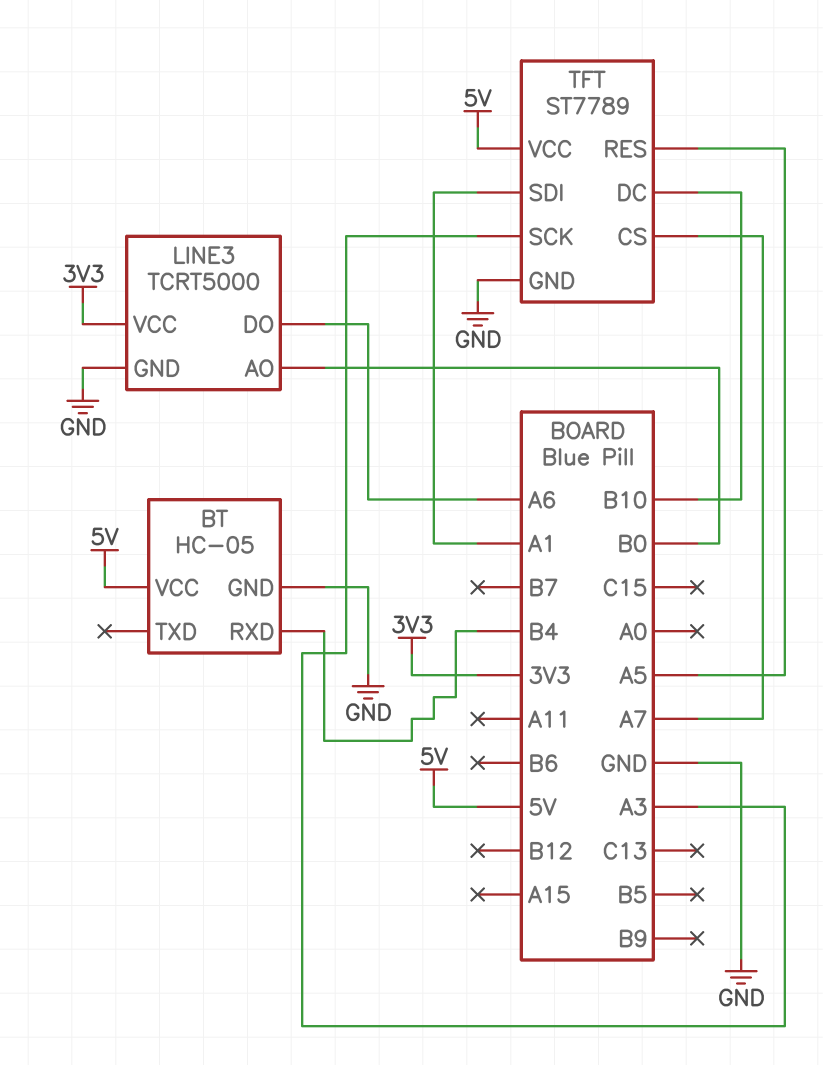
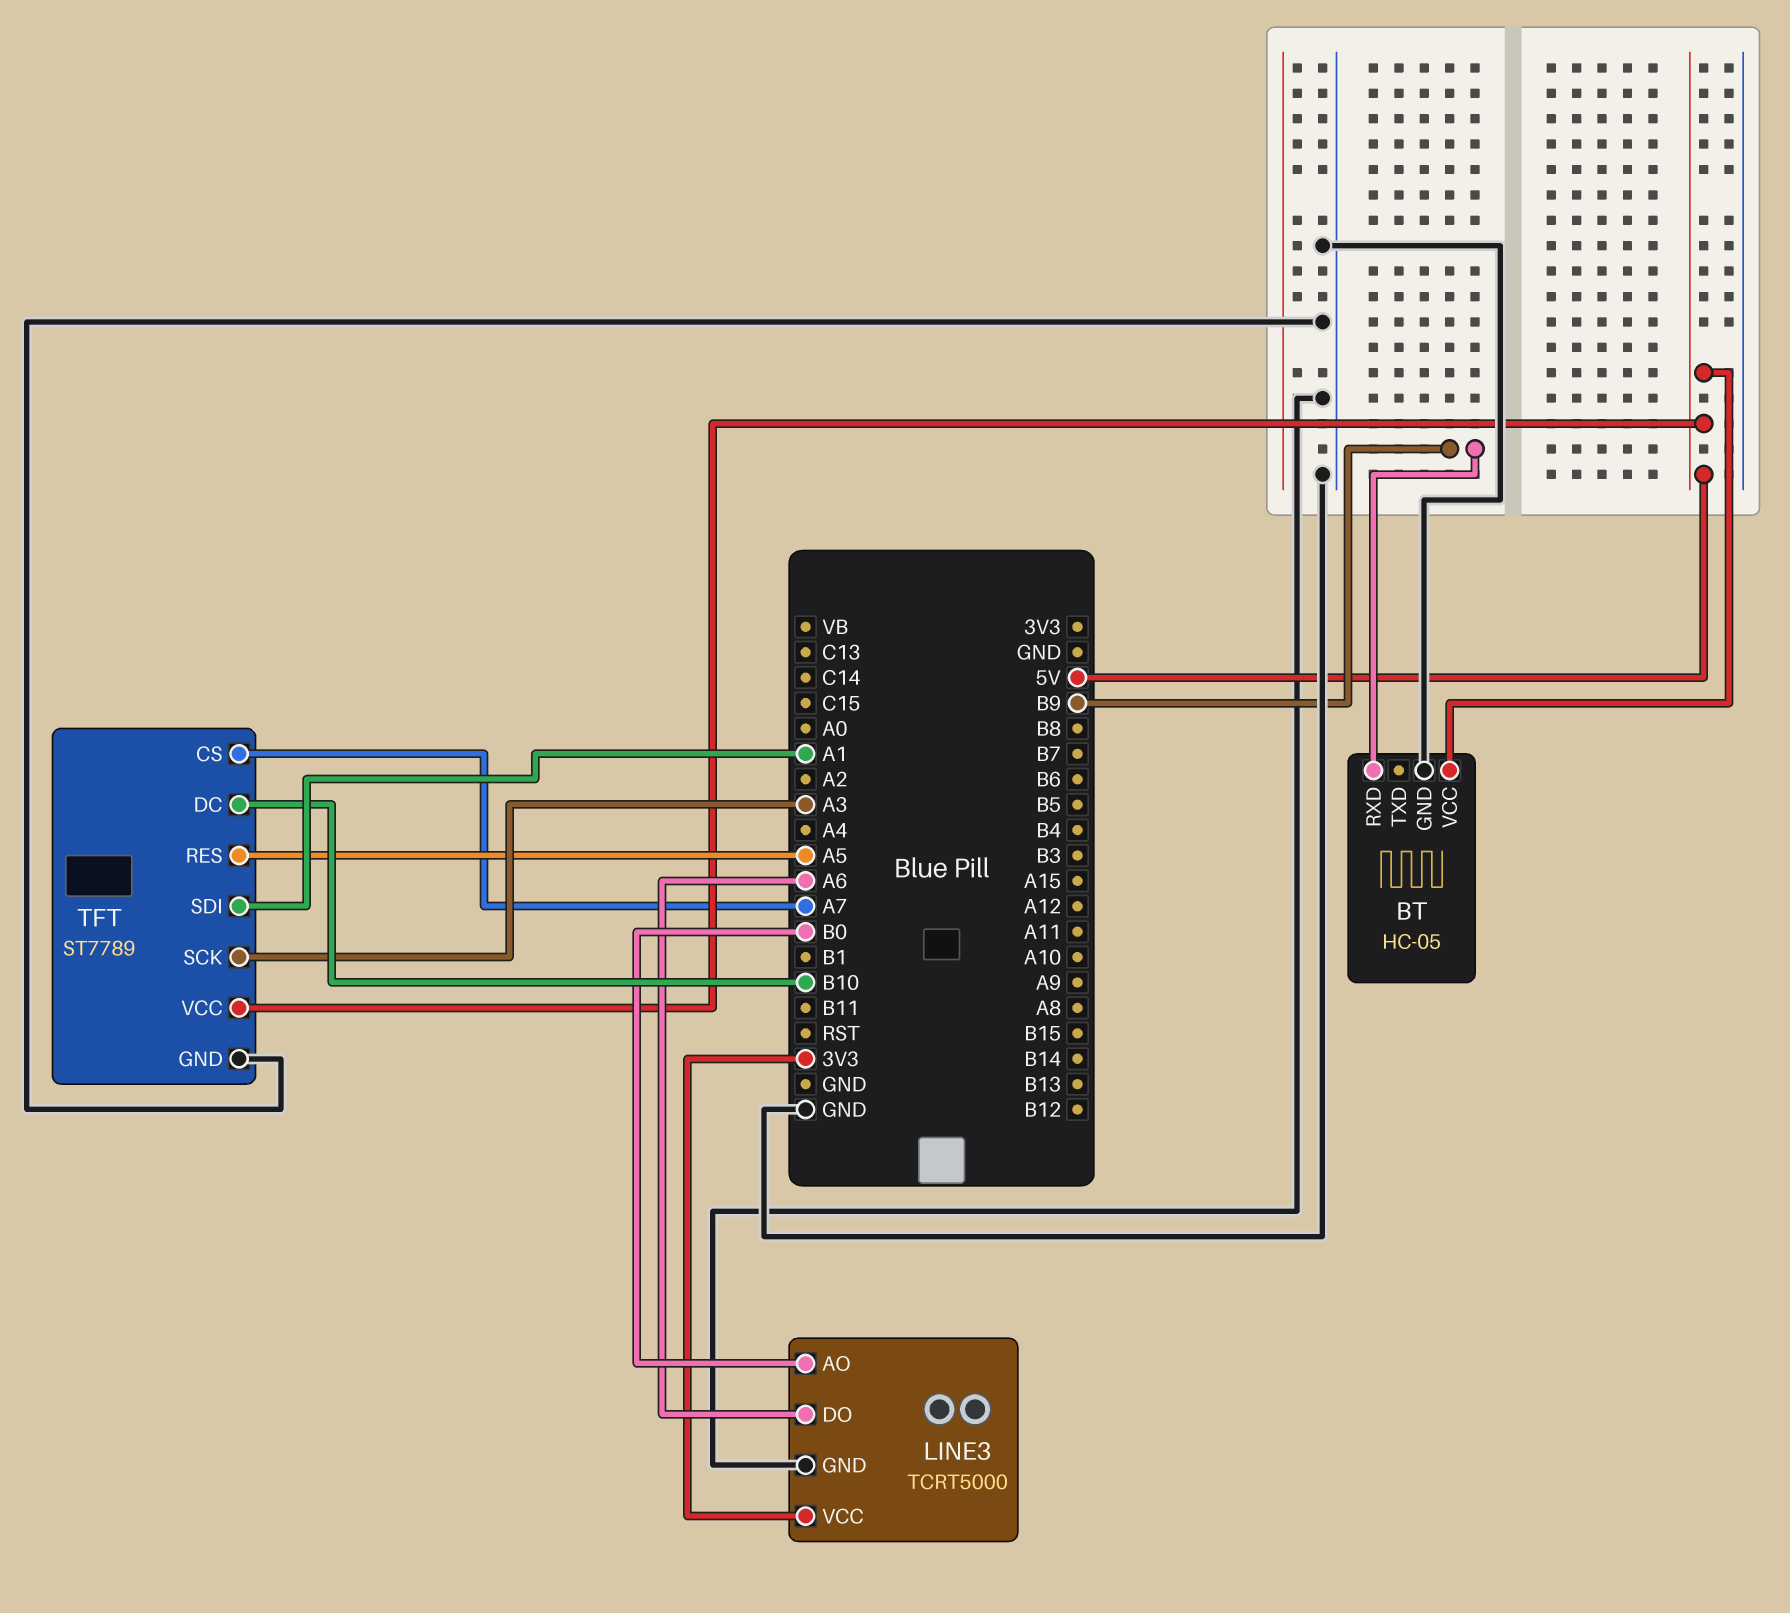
BT pin RXD: B4 -> B9

